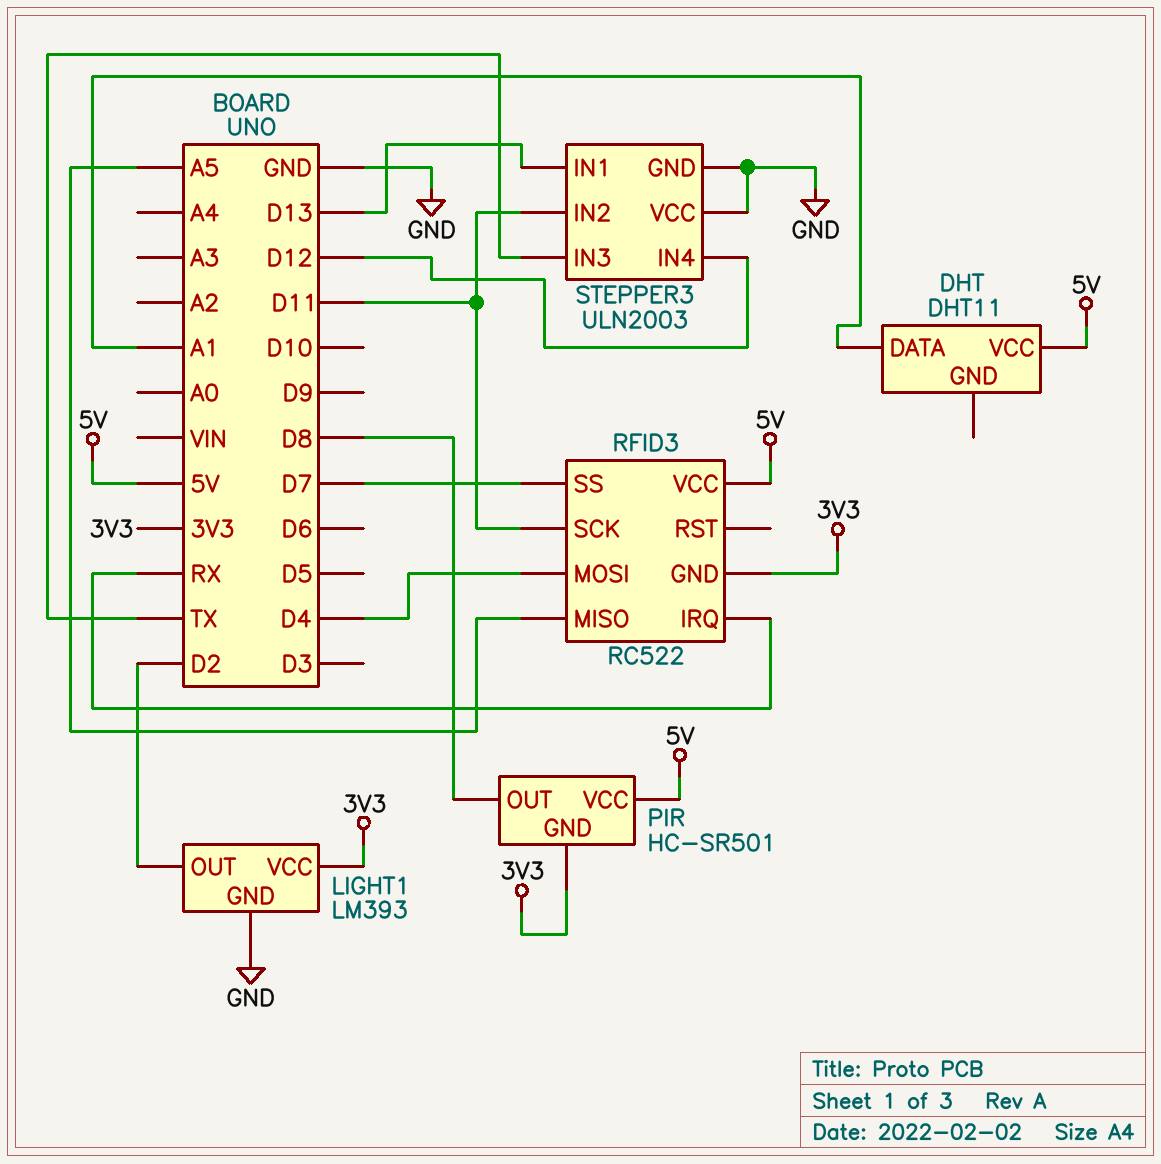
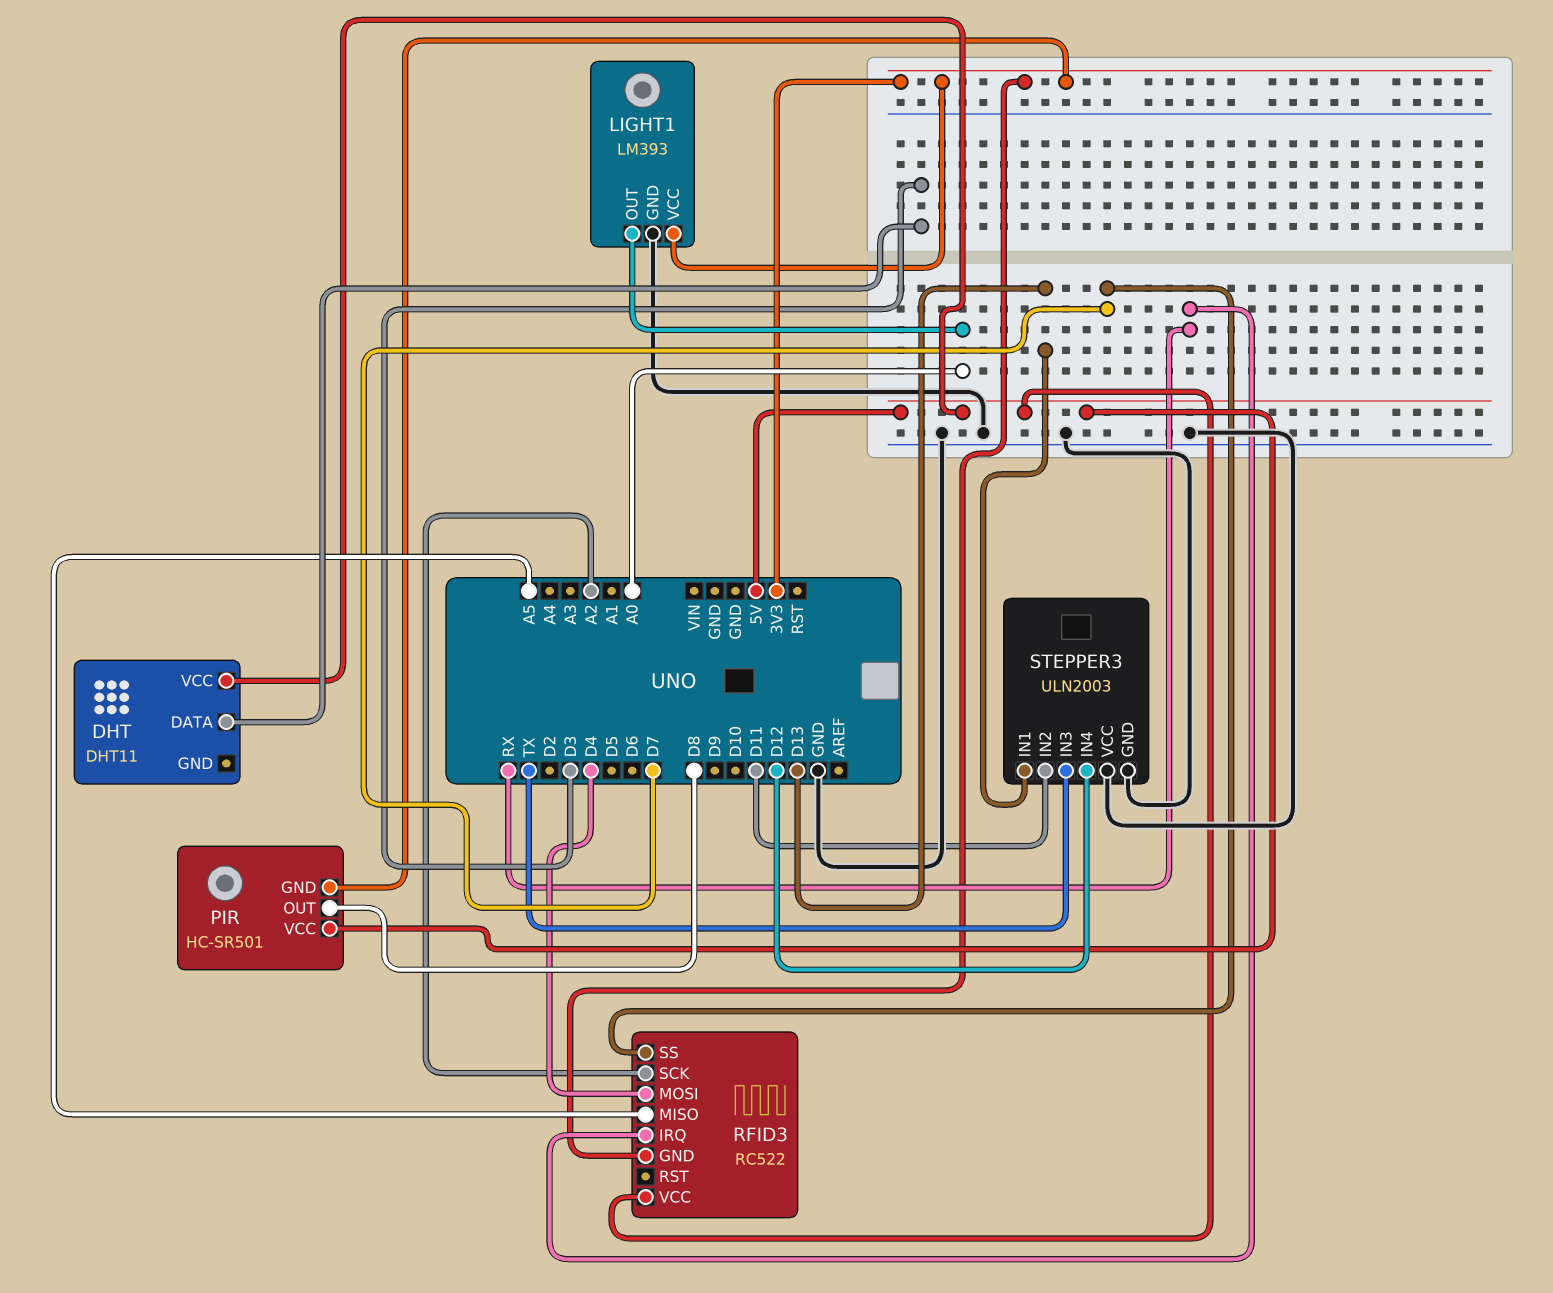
DHT pin DATA: A1 -> D3
LIGHT1 pin OUT: D2 -> A0
RFID3 pin SCK: D11 -> A2

